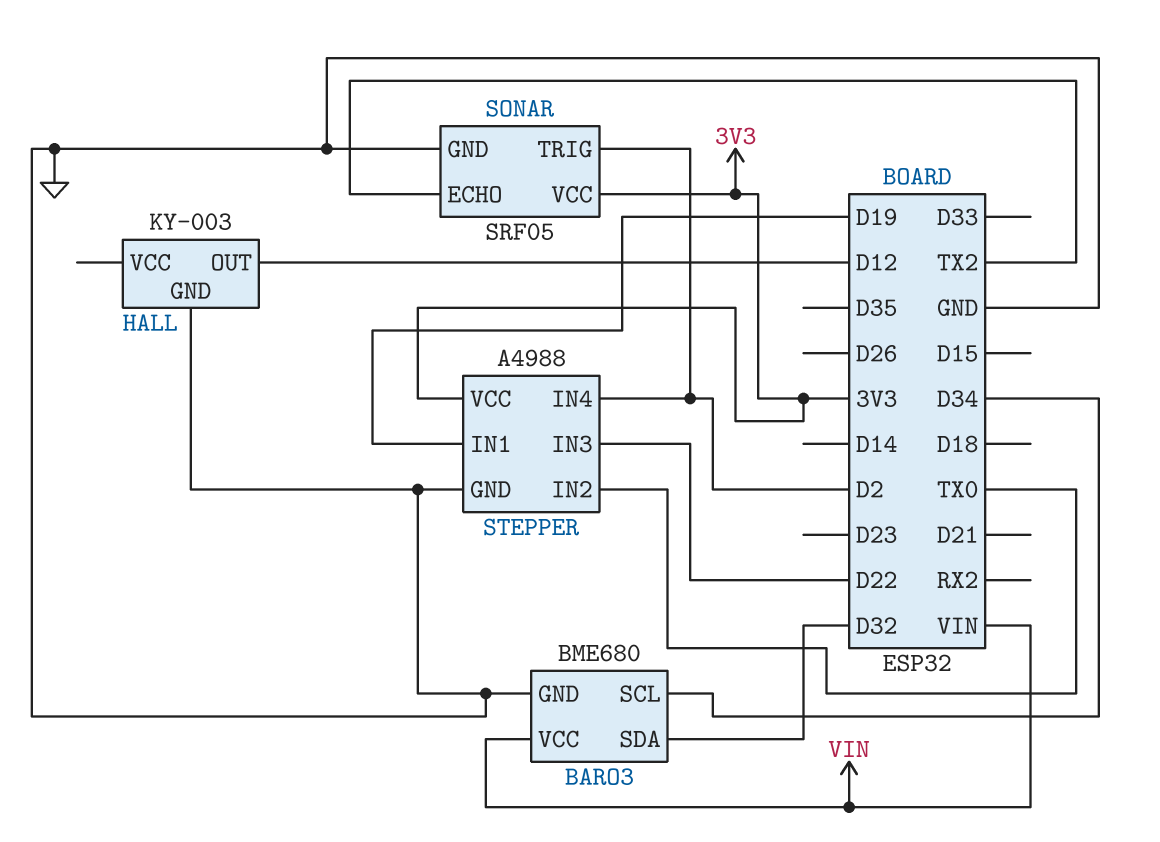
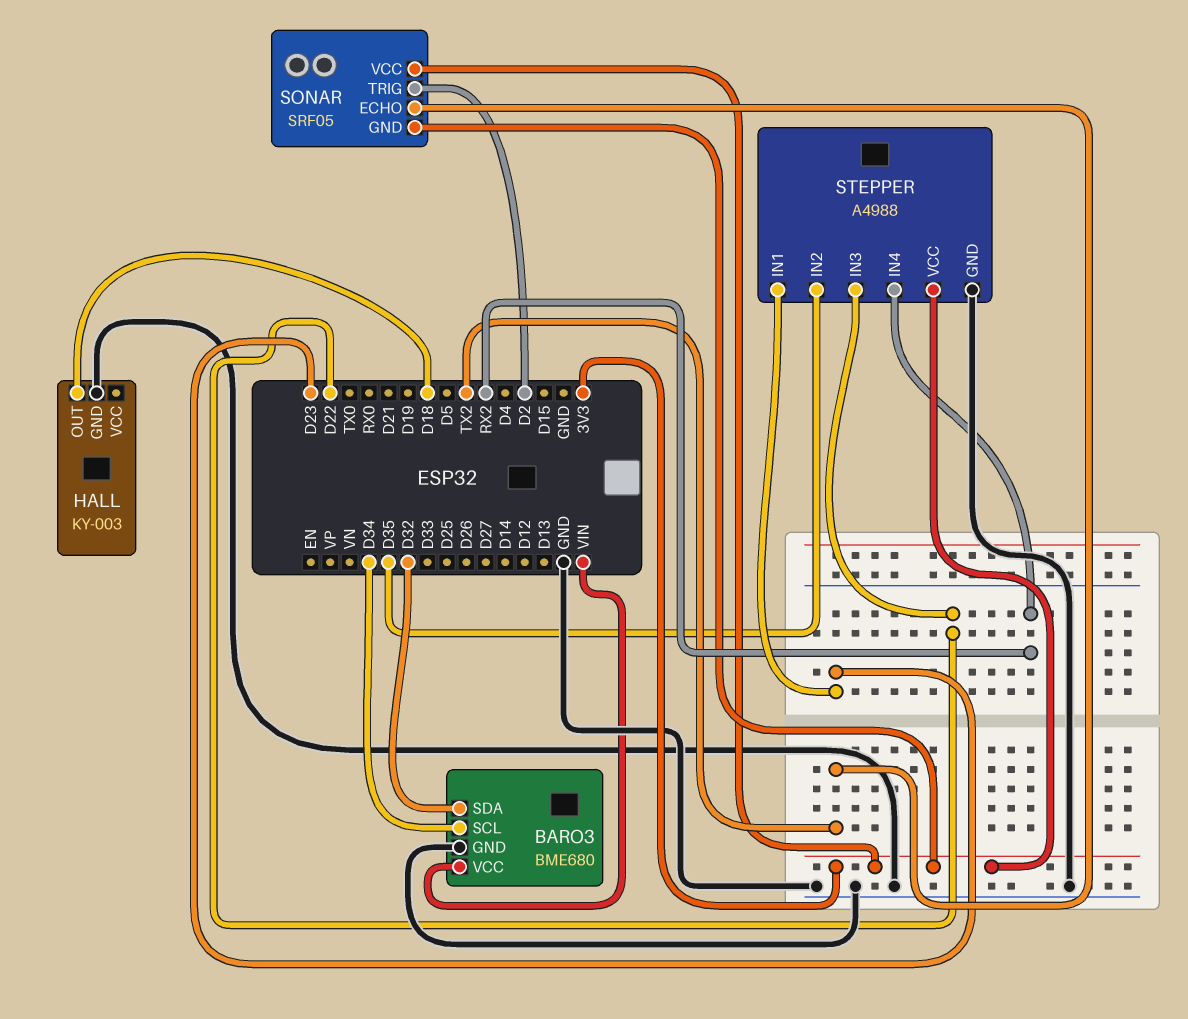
HALL pin OUT: D12 -> D18
SONAR pin GND: GND -> 3V3
STEPPER pin IN1: D19 -> D23
STEPPER pin IN2: TX0 -> D35
STEPPER pin IN4: D2 -> RX2

